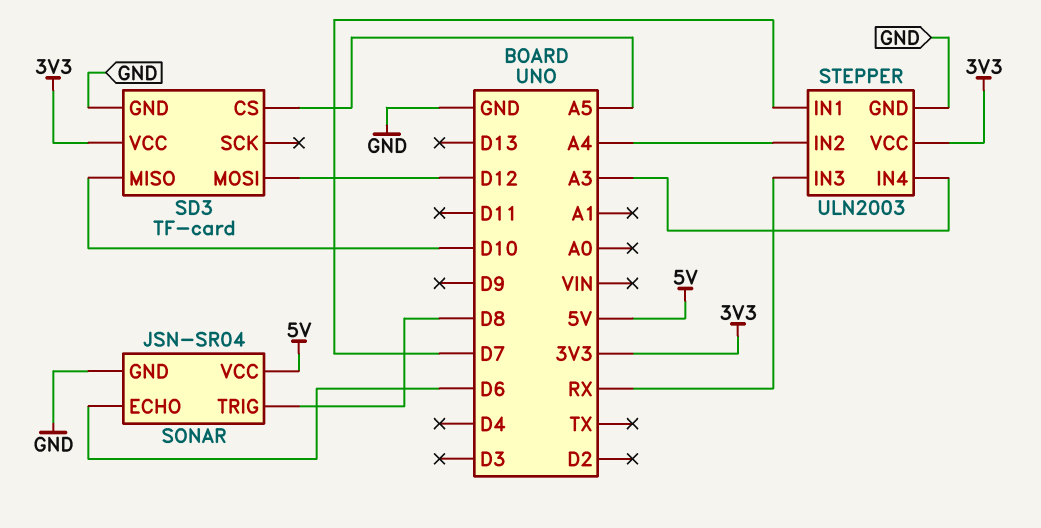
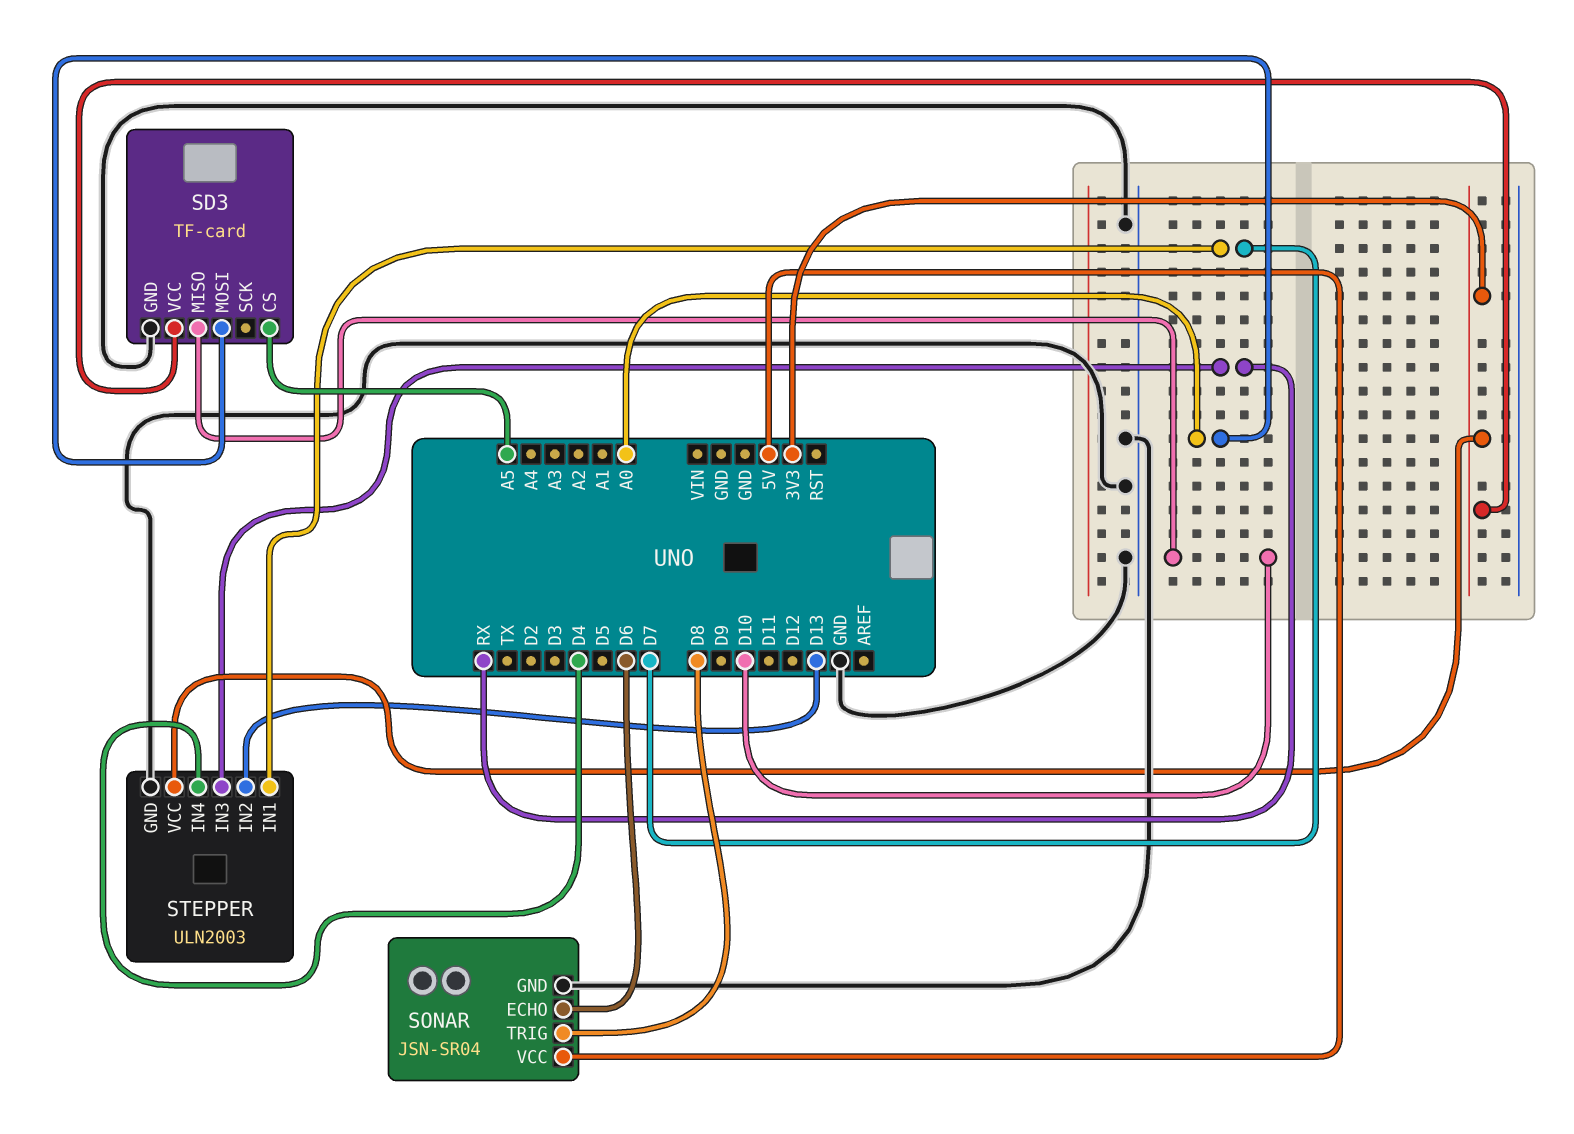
SD3 pin MOSI: D12 -> A0
STEPPER pin IN2: A4 -> D13
STEPPER pin IN4: A3 -> D4

